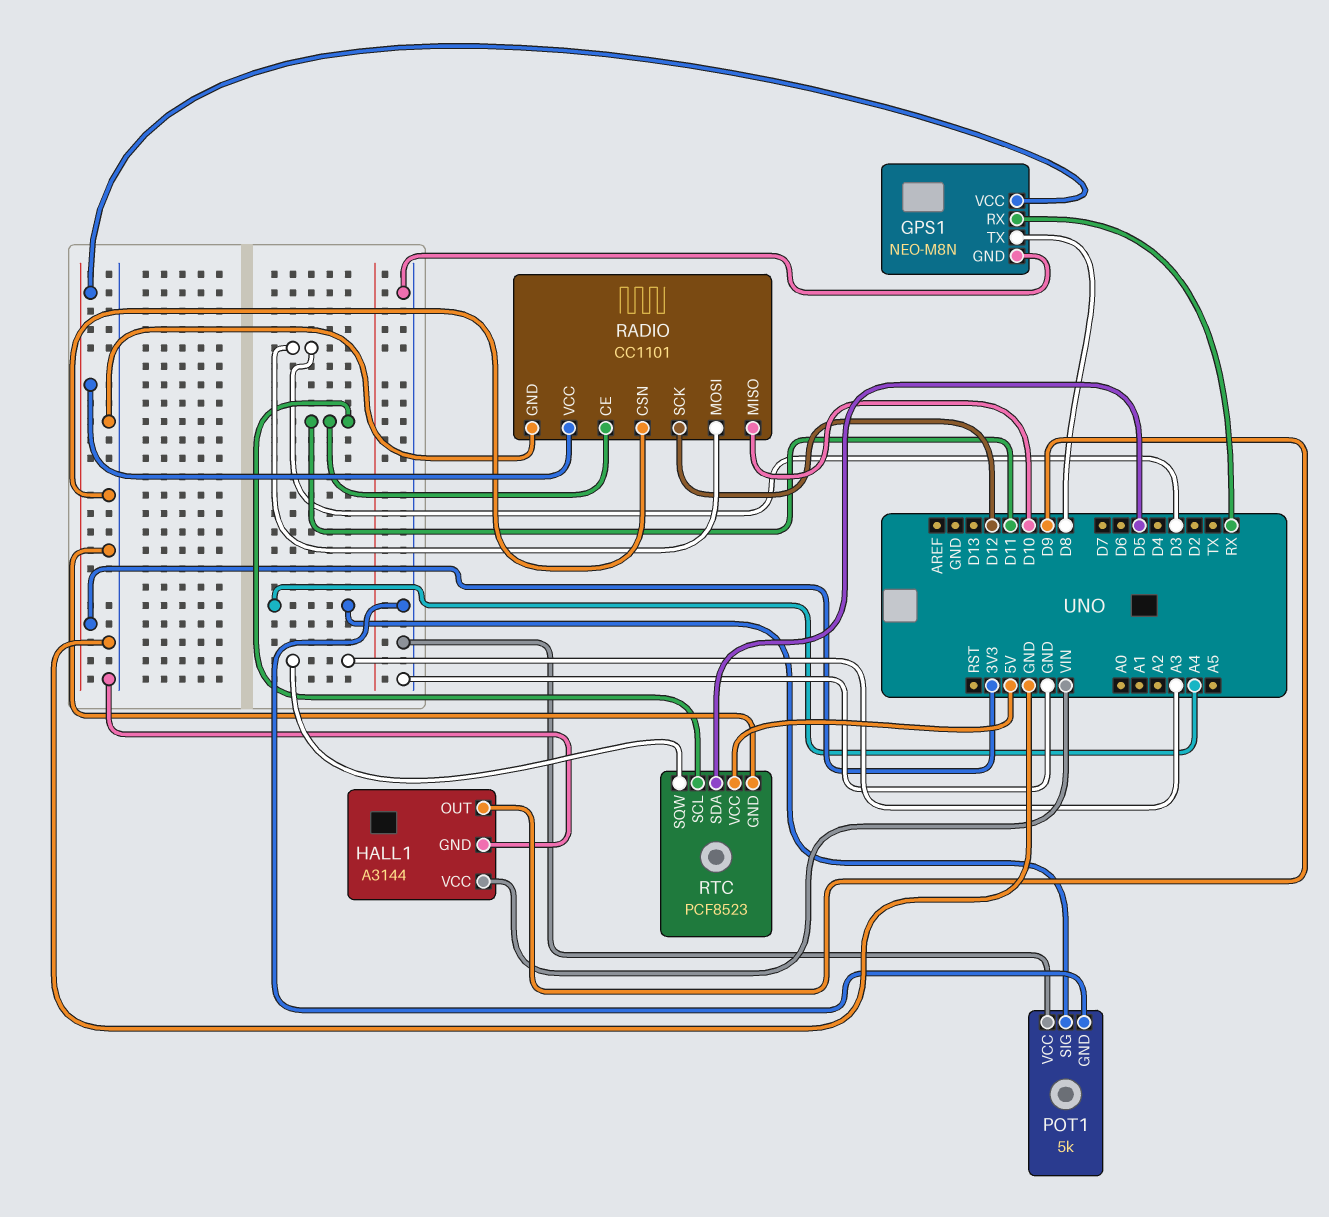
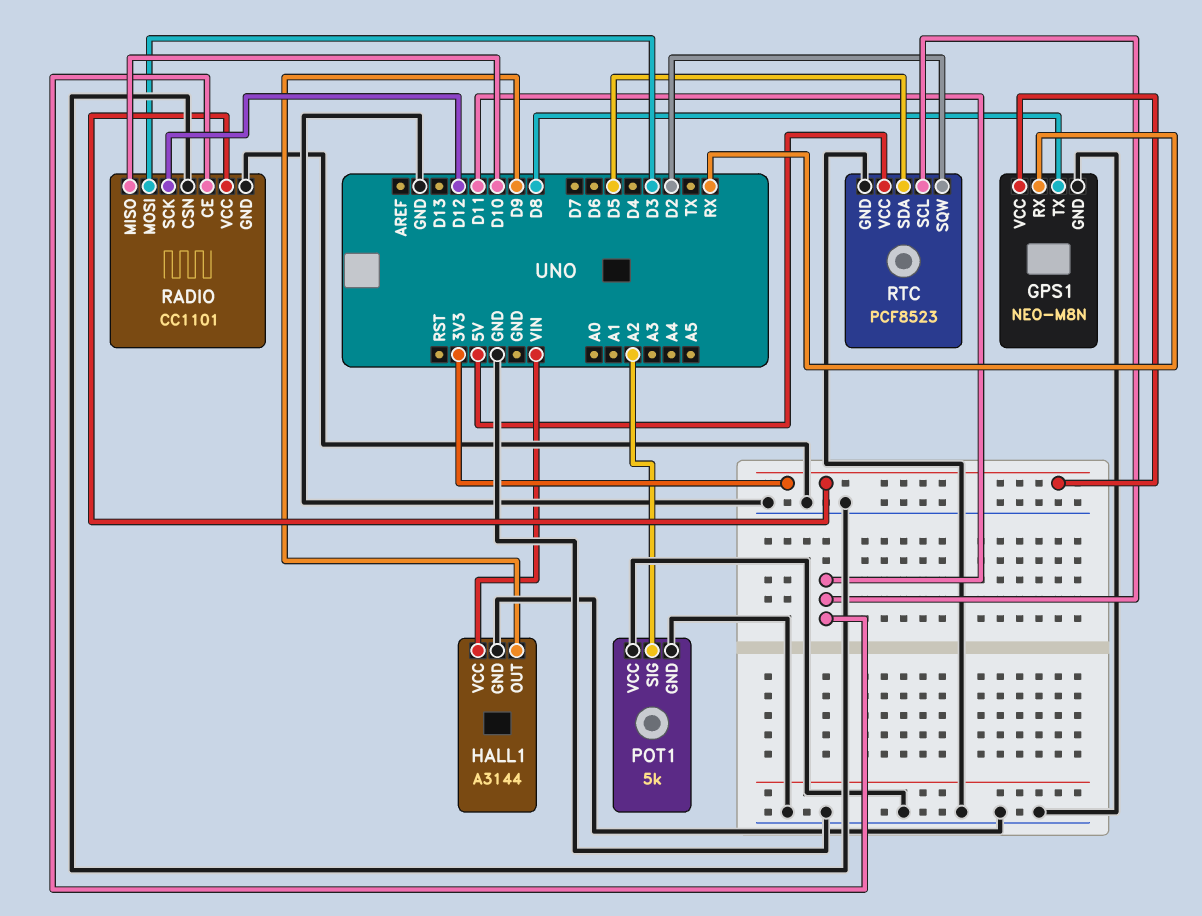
POT1 pin SIG: A4 -> A2
RTC pin SQW: A3 -> D2

